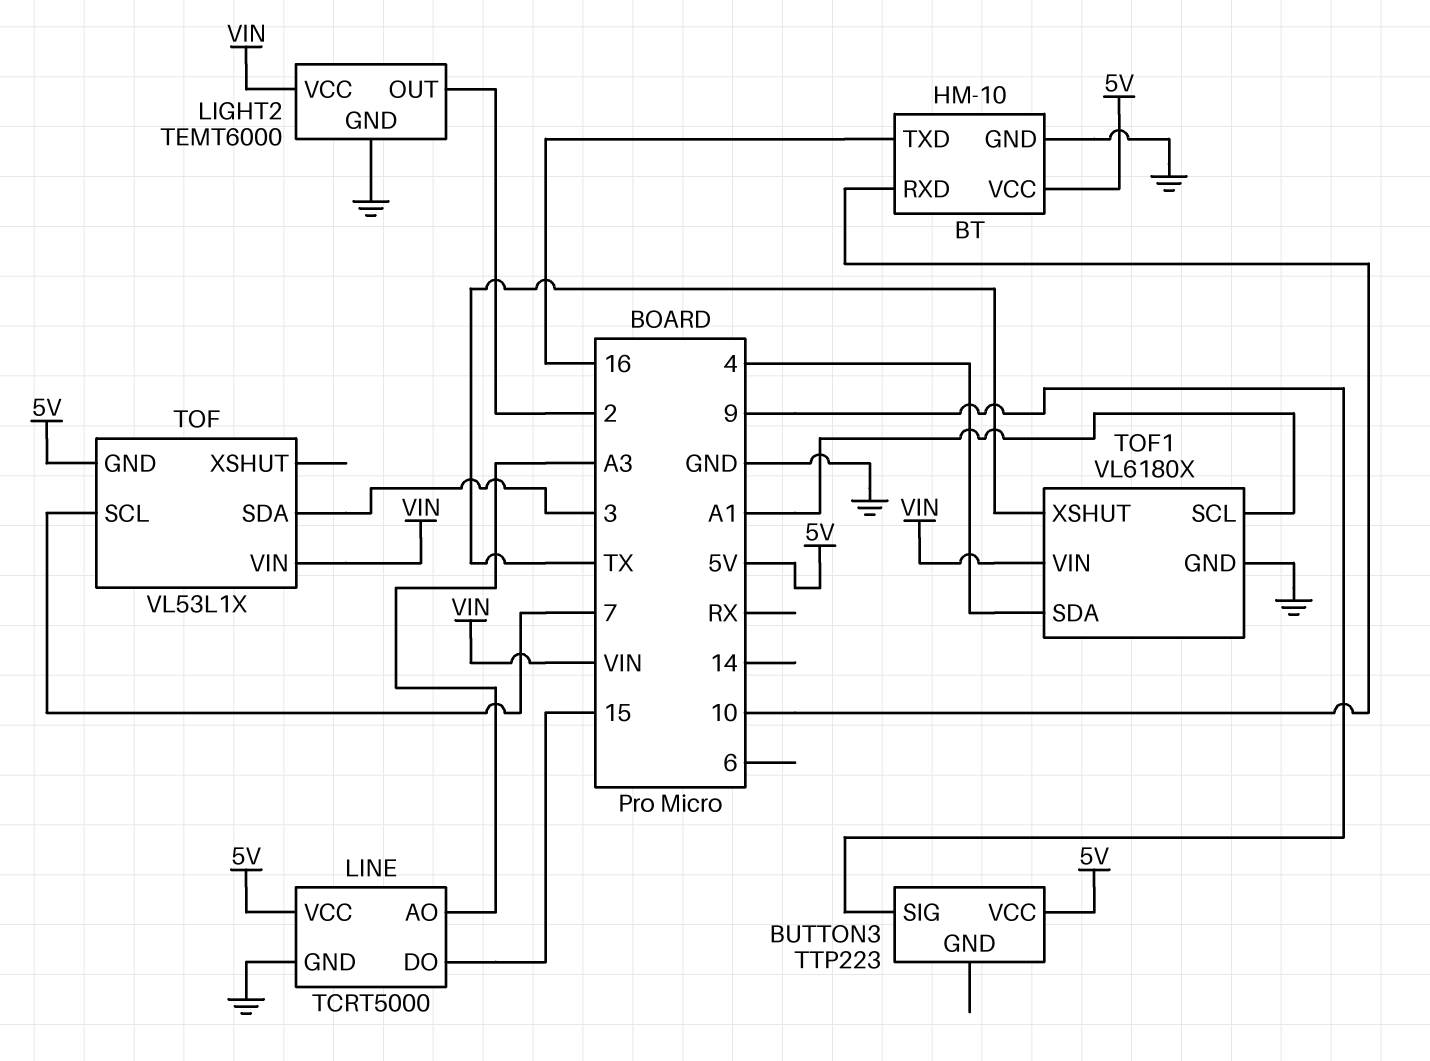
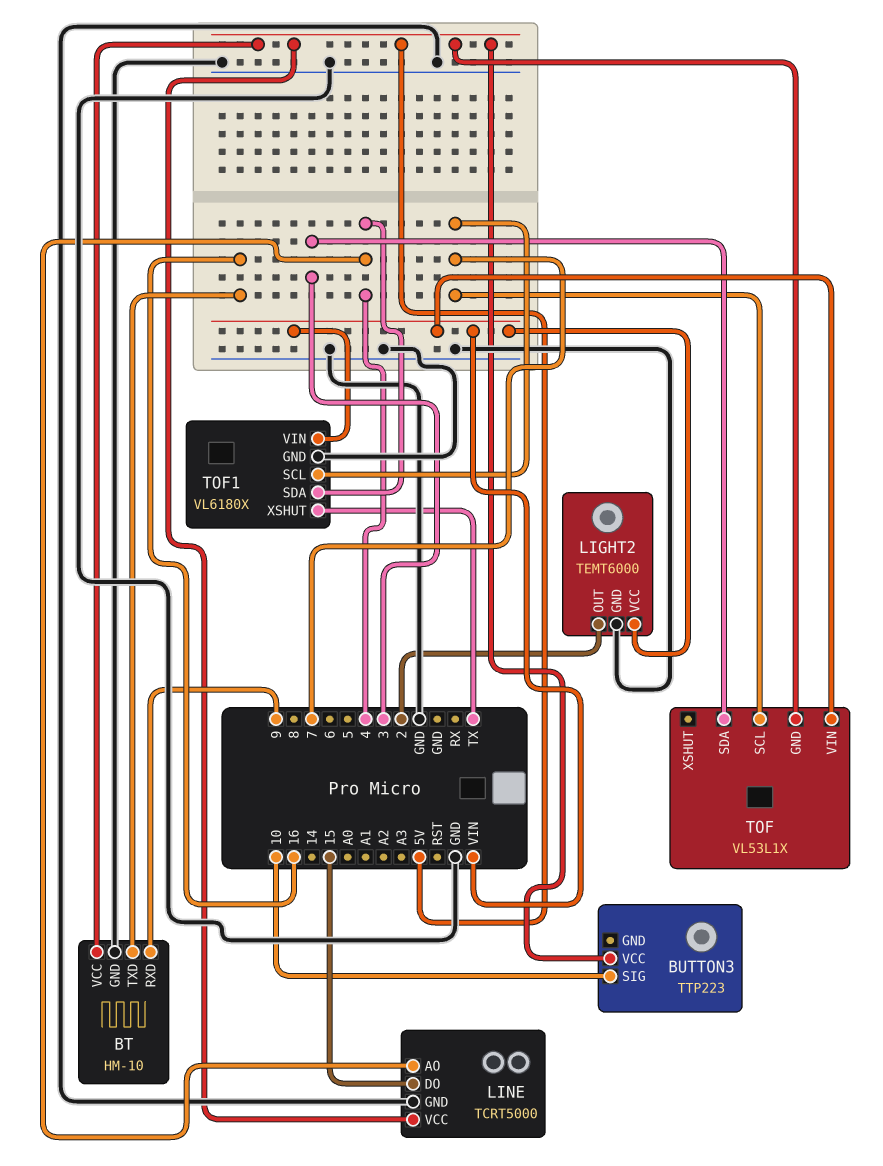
BT pin RXD: 10 -> 9
BUTTON3 pin SIG: 9 -> 10
LINE pin AO: A3 -> 4
TOF1 pin SCL: A1 -> 7

